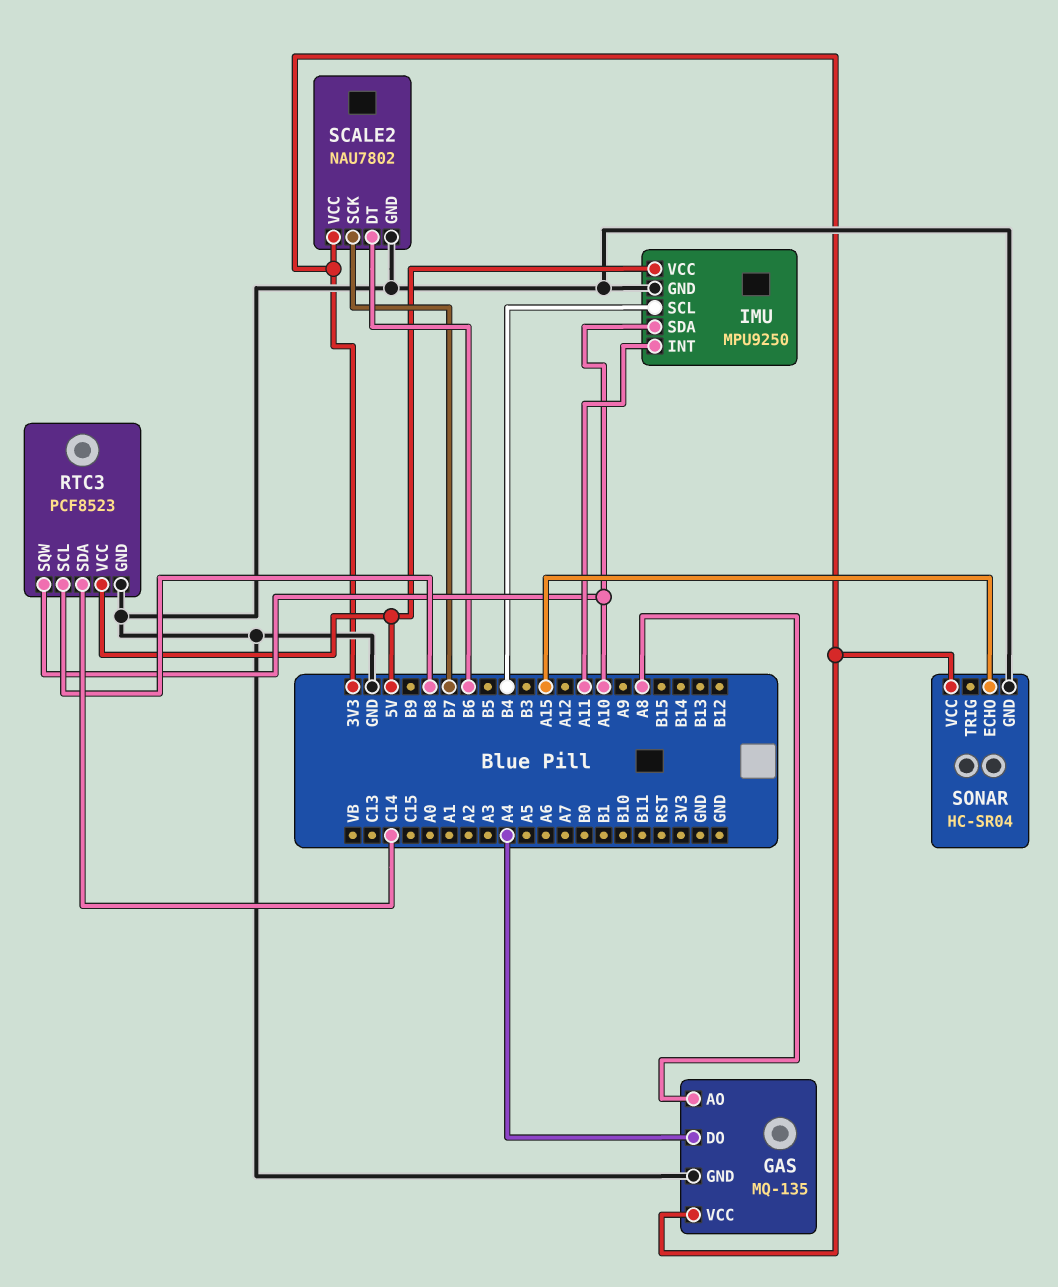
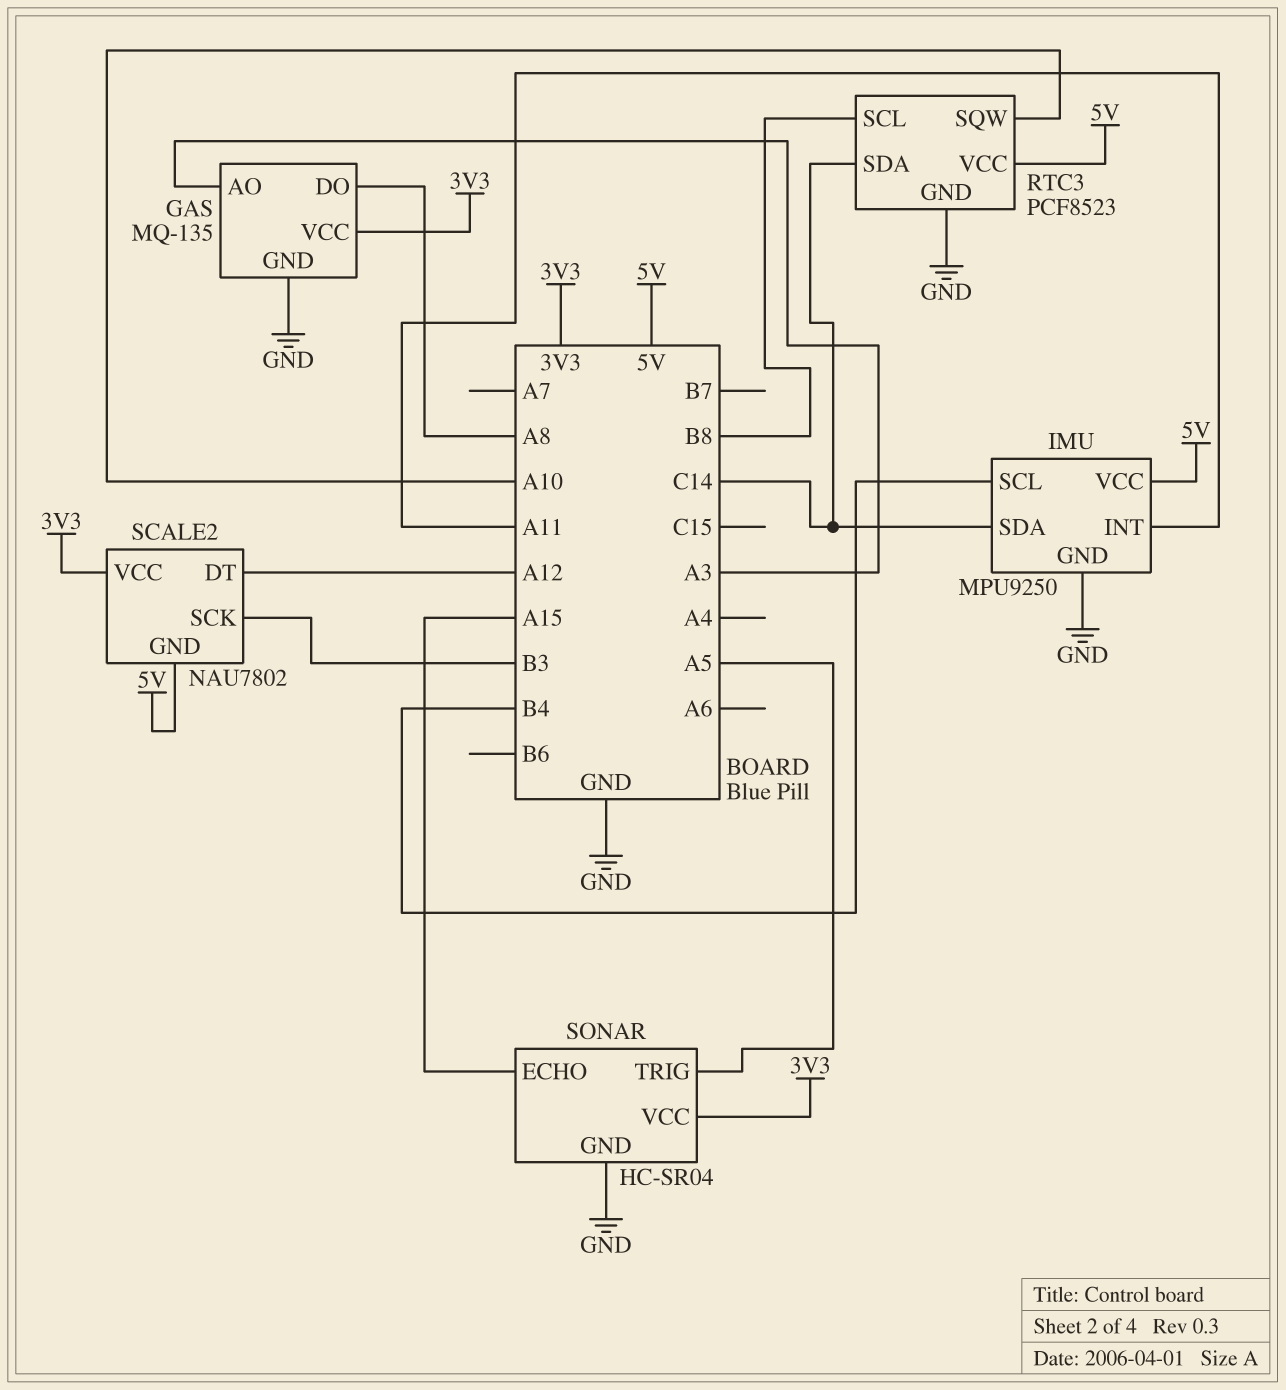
GAS pin AO: A8 -> A3
GAS pin DO: A4 -> A8
IMU pin SDA: A10 -> C14
SCALE2 pin DT: B6 -> A12
SCALE2 pin GND: GND -> 5V
SCALE2 pin SCK: B7 -> B3
SONAR pin TRIG: none -> A5

